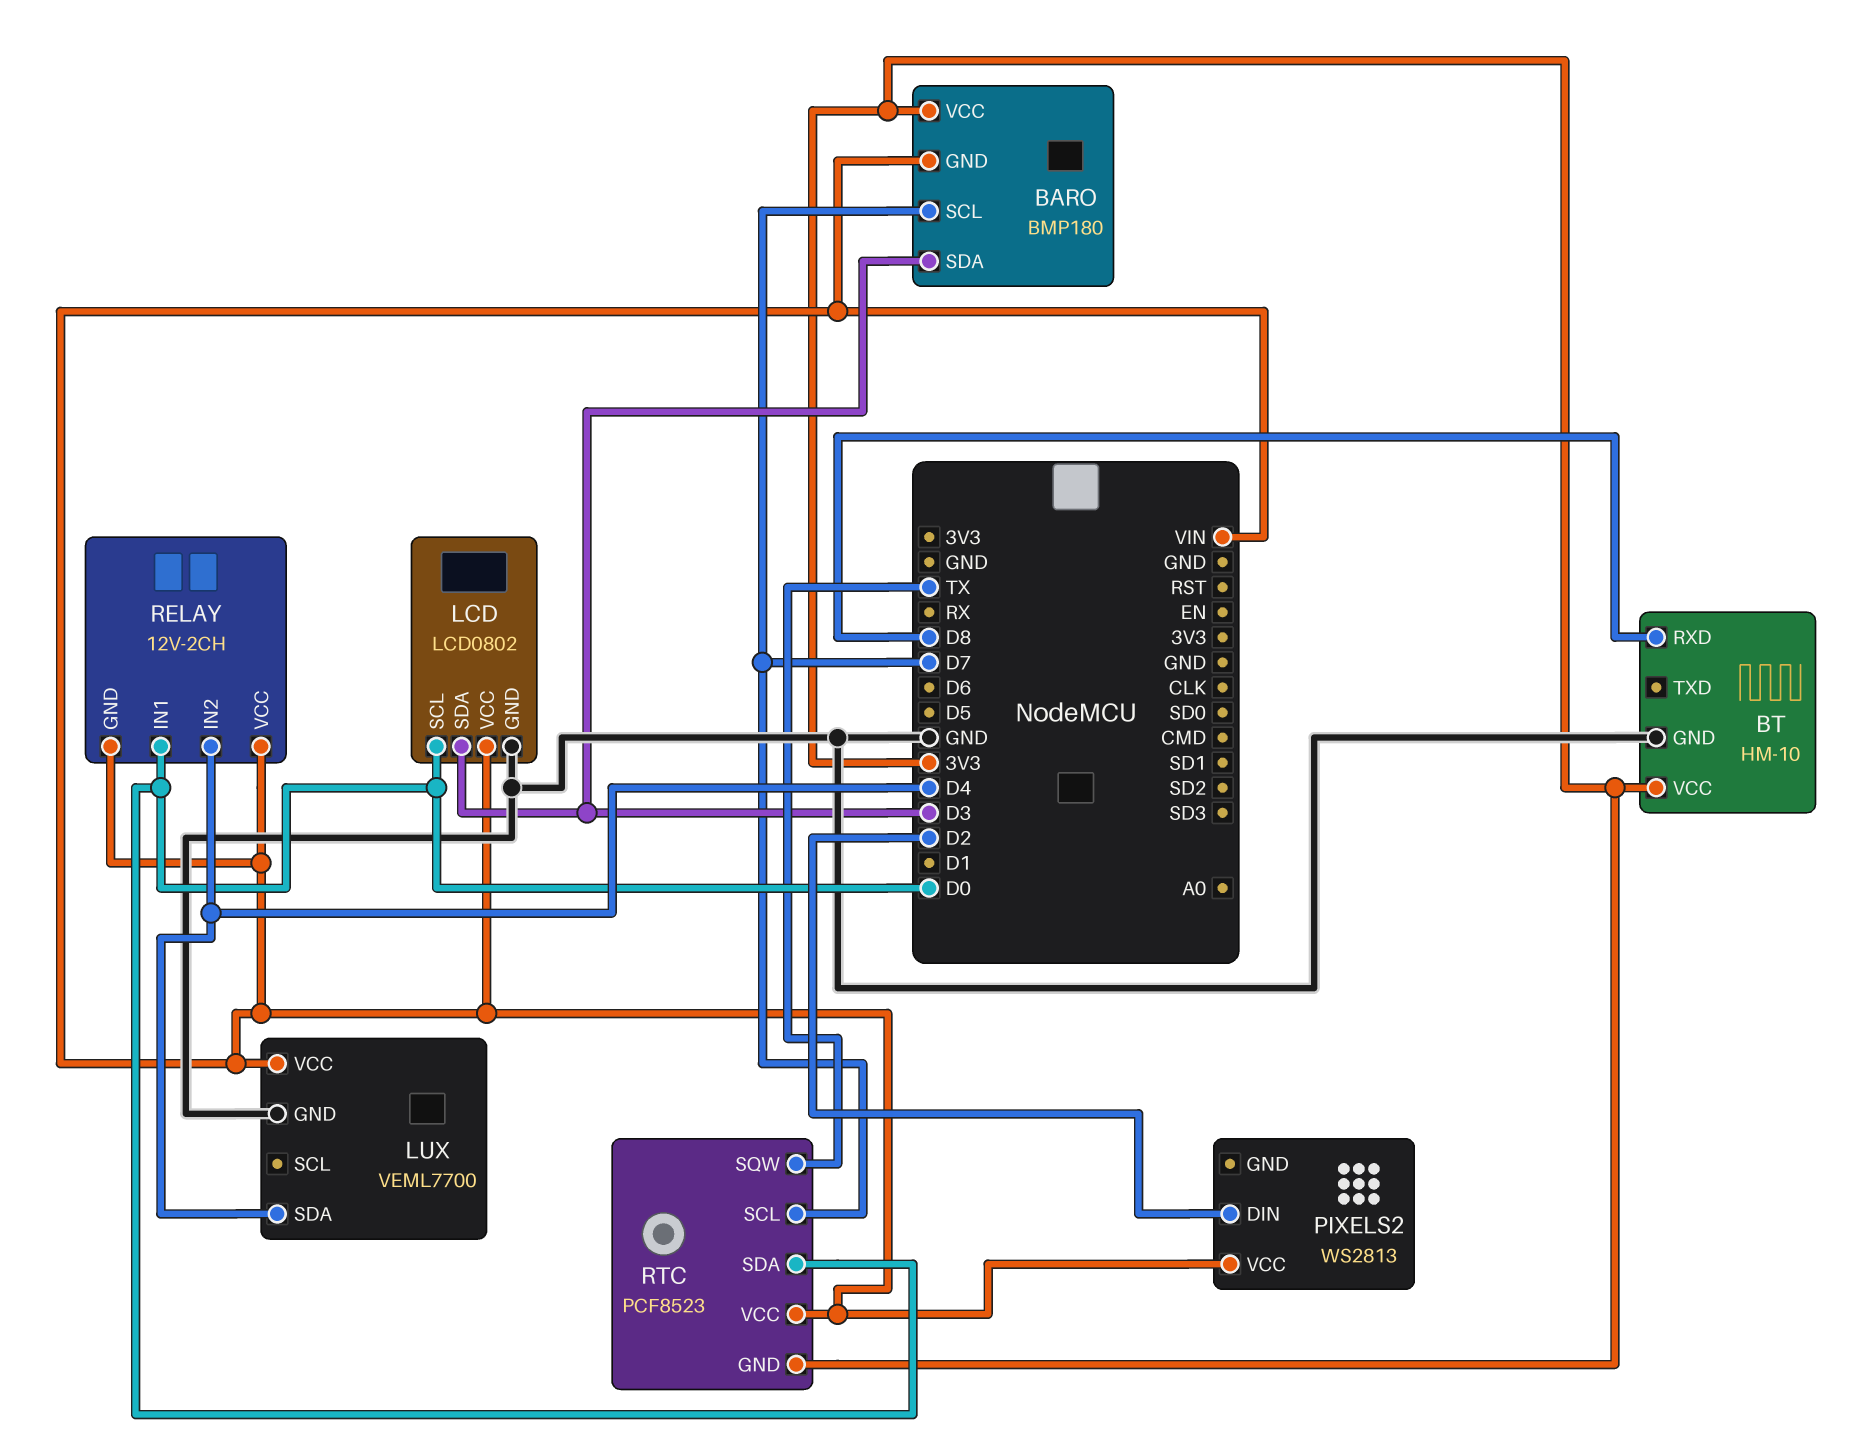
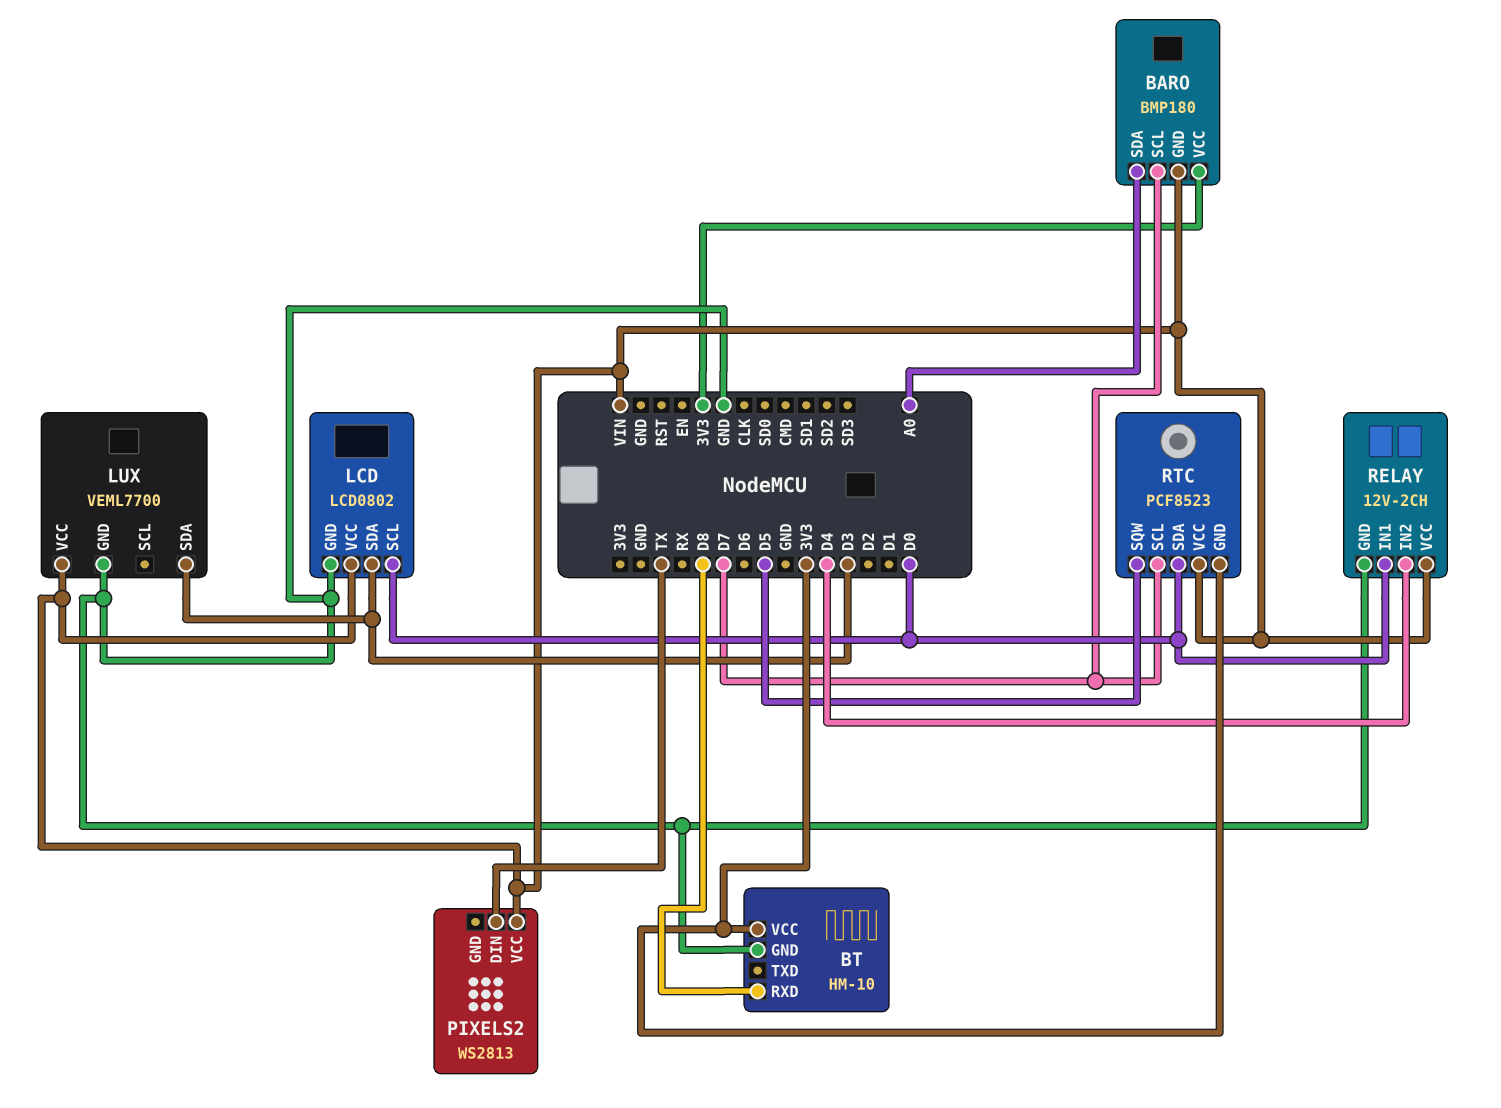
BARO pin SDA: D3 -> A0
LUX pin SDA: D4 -> D3
PIXELS2 pin DIN: D2 -> TX
RELAY pin GND: VIN -> GND
RTC pin SQW: TX -> D5

